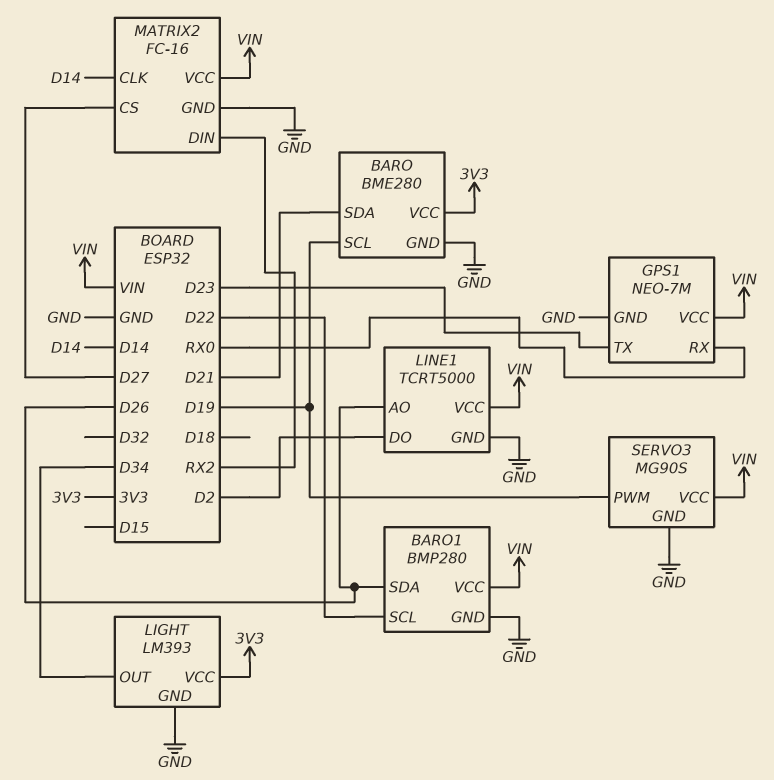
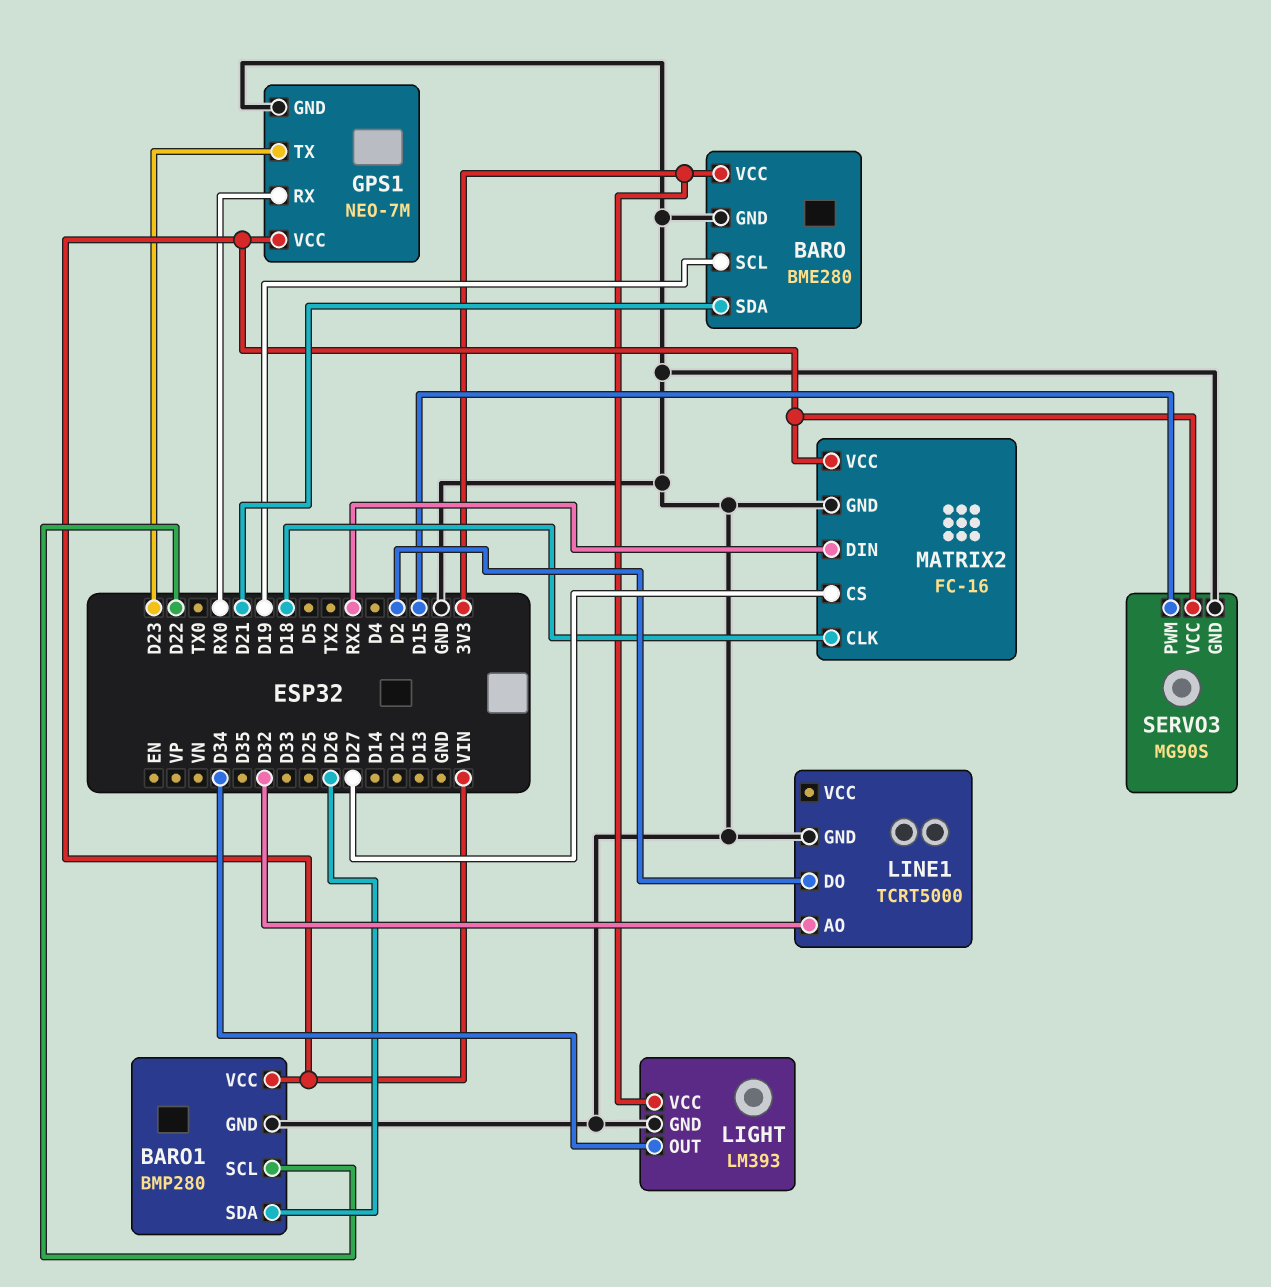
LINE1 pin AO: D26 -> D32
LINE1 pin VCC: VIN -> none
MATRIX2 pin CLK: D14 -> D18
SERVO3 pin PWM: D19 -> D15

